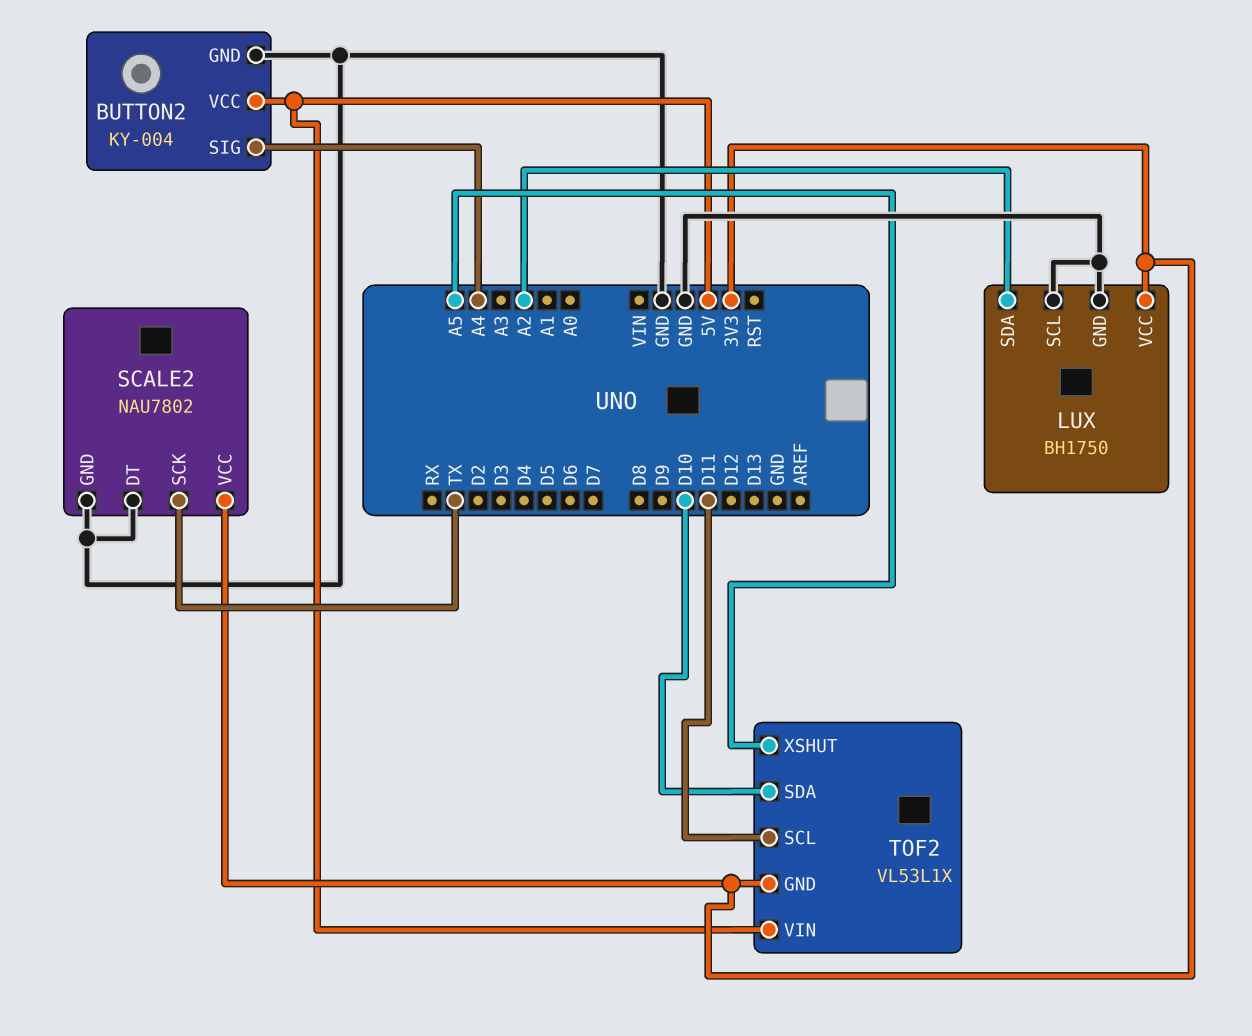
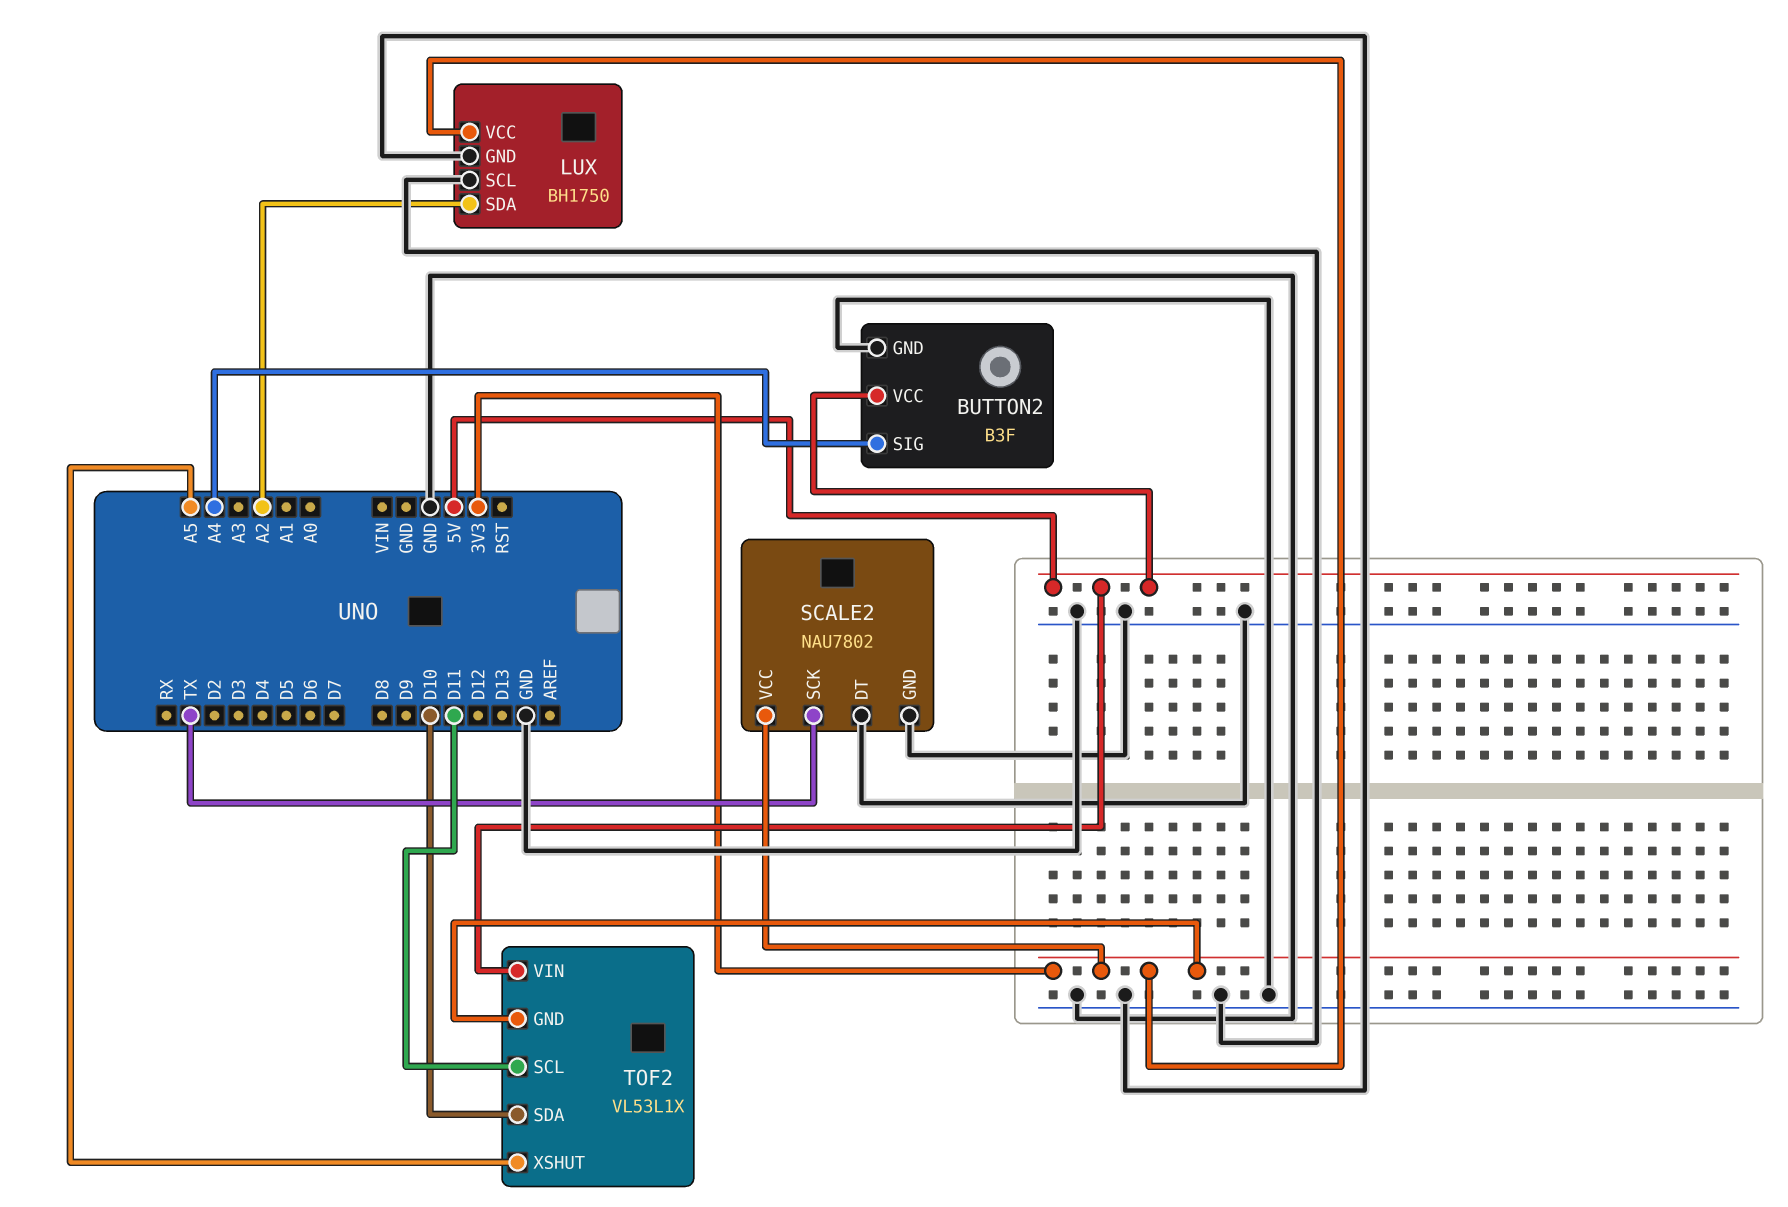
BUTTON2: KY-004 -> B3F

